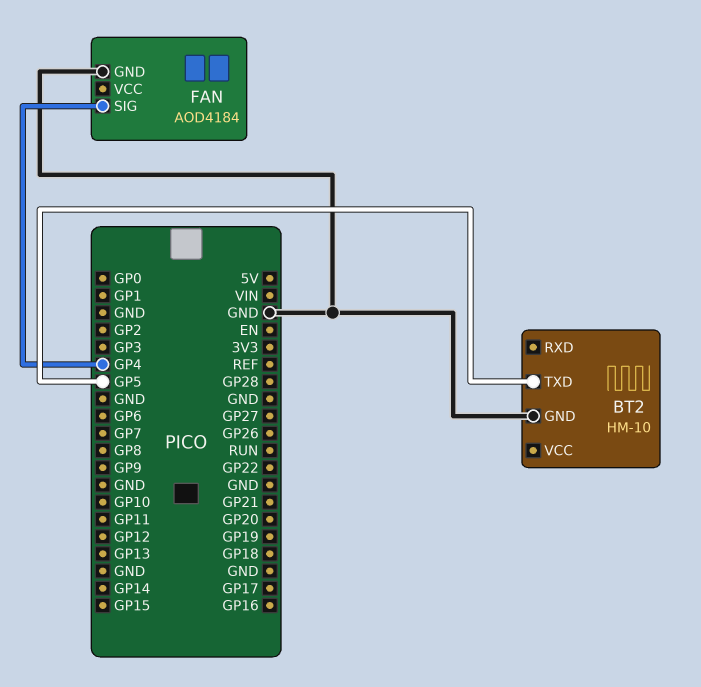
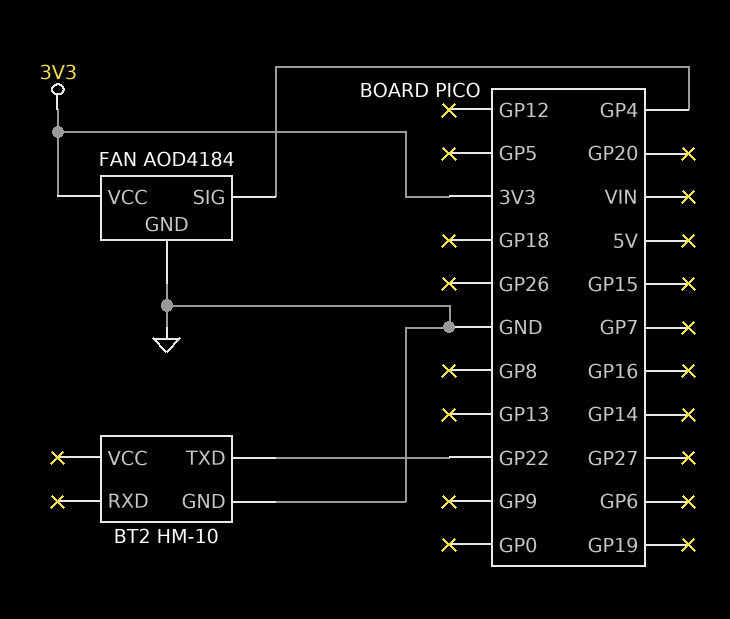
BT2 pin TXD: GP5 -> GP22
FAN pin VCC: none -> 3V3

